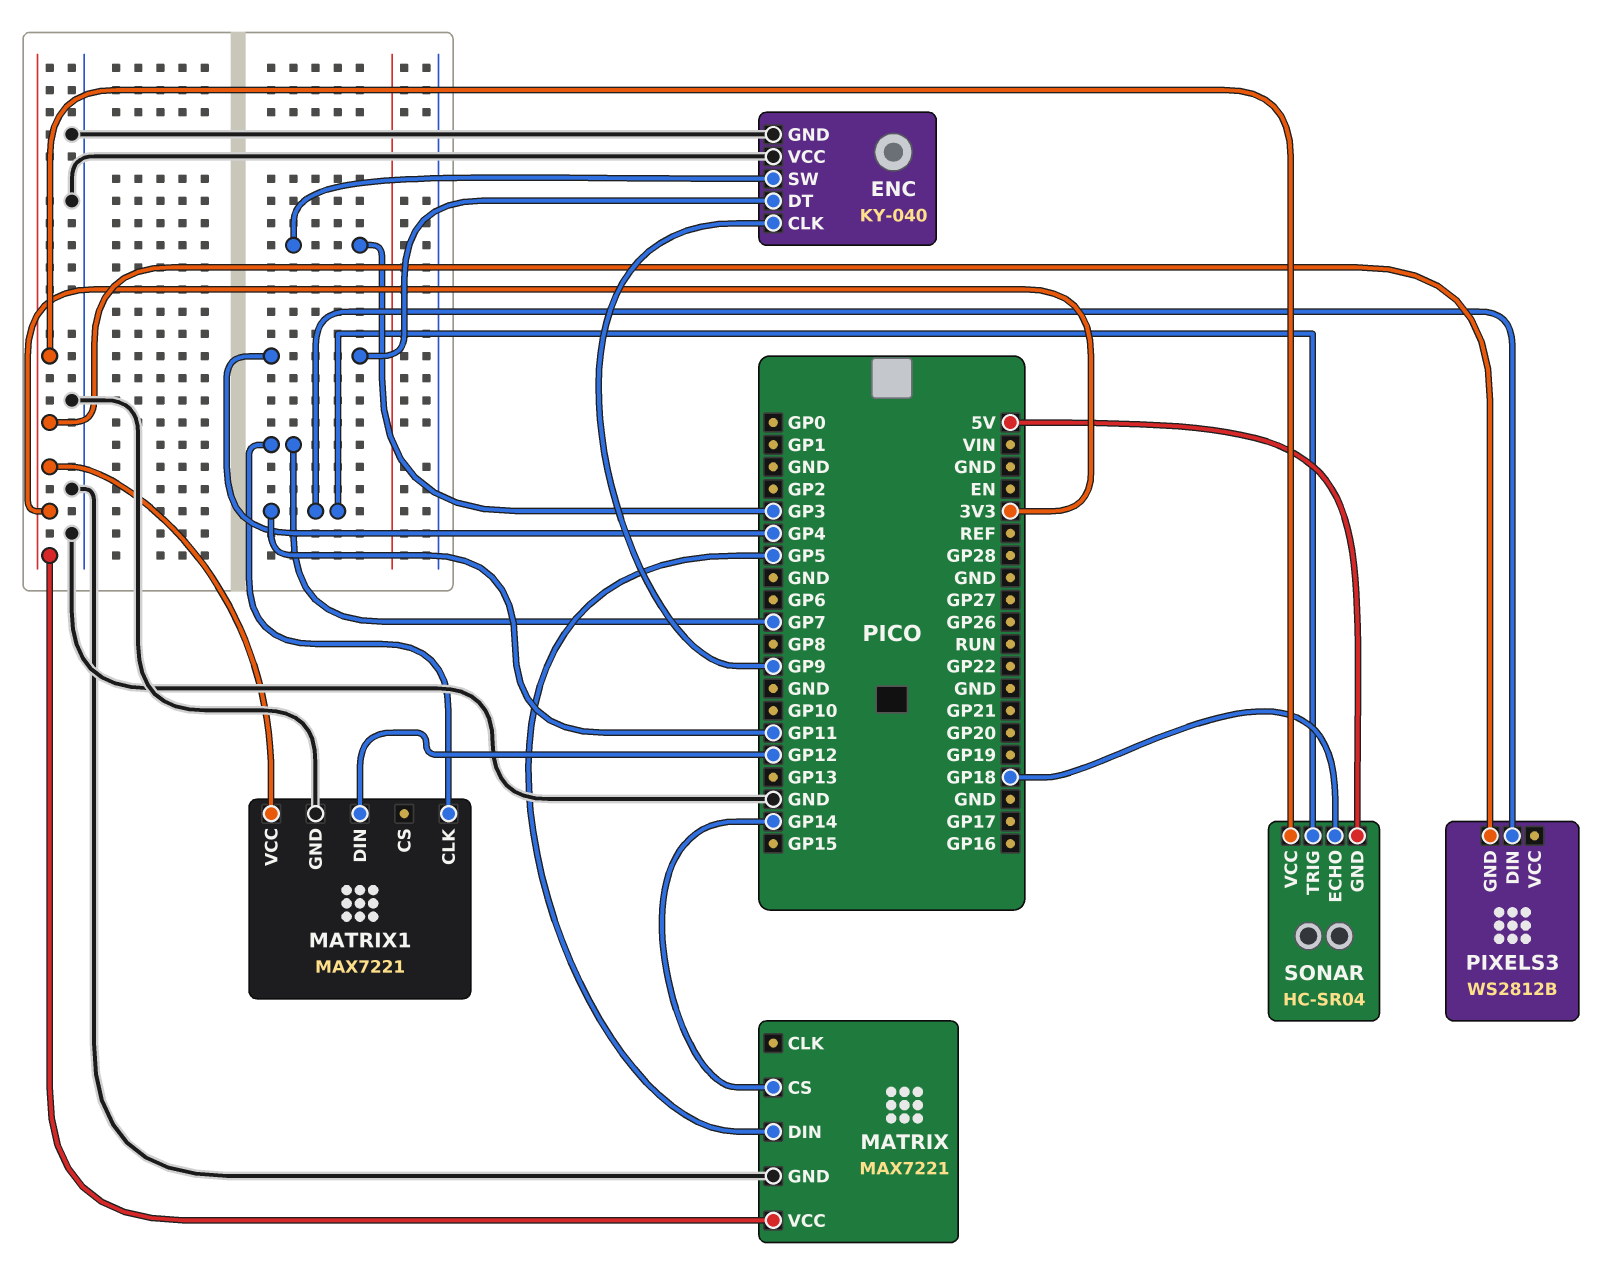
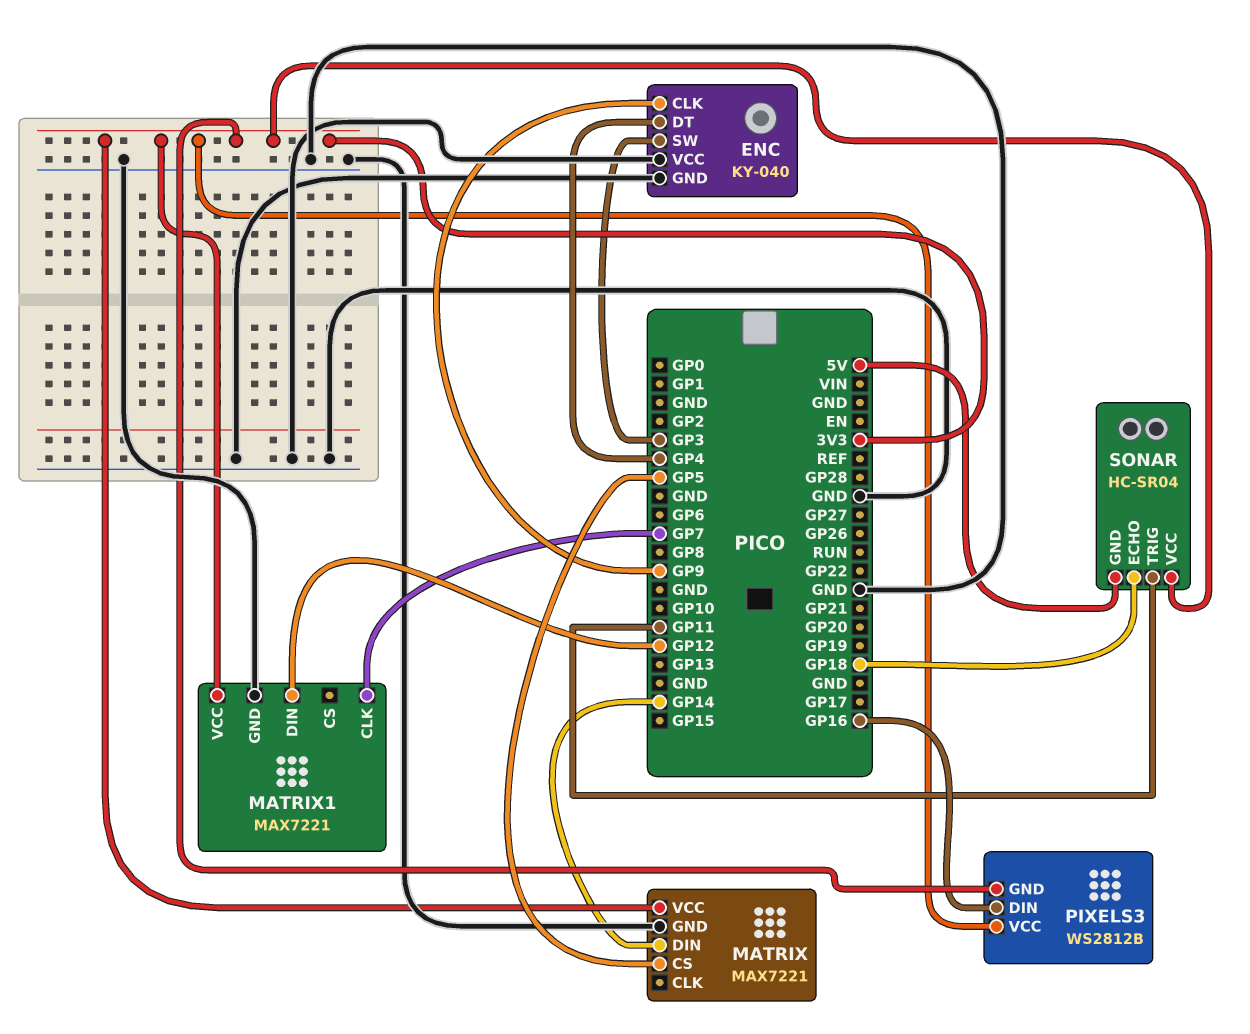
MATRIX pin CS: GP14 -> GP5
MATRIX pin DIN: GP5 -> GP14
PIXELS3 pin DIN: GP11 -> GP16
PIXELS3 pin VCC: none -> 3V3

